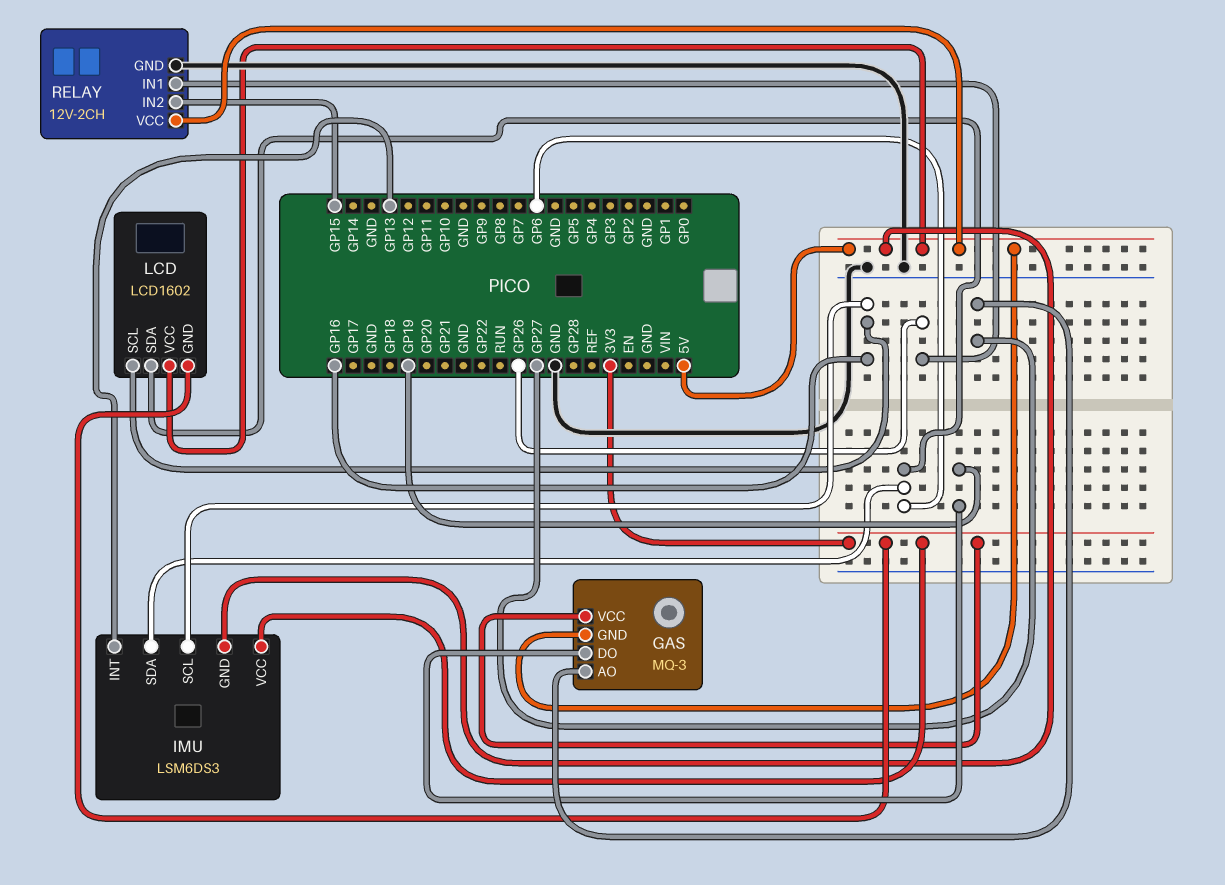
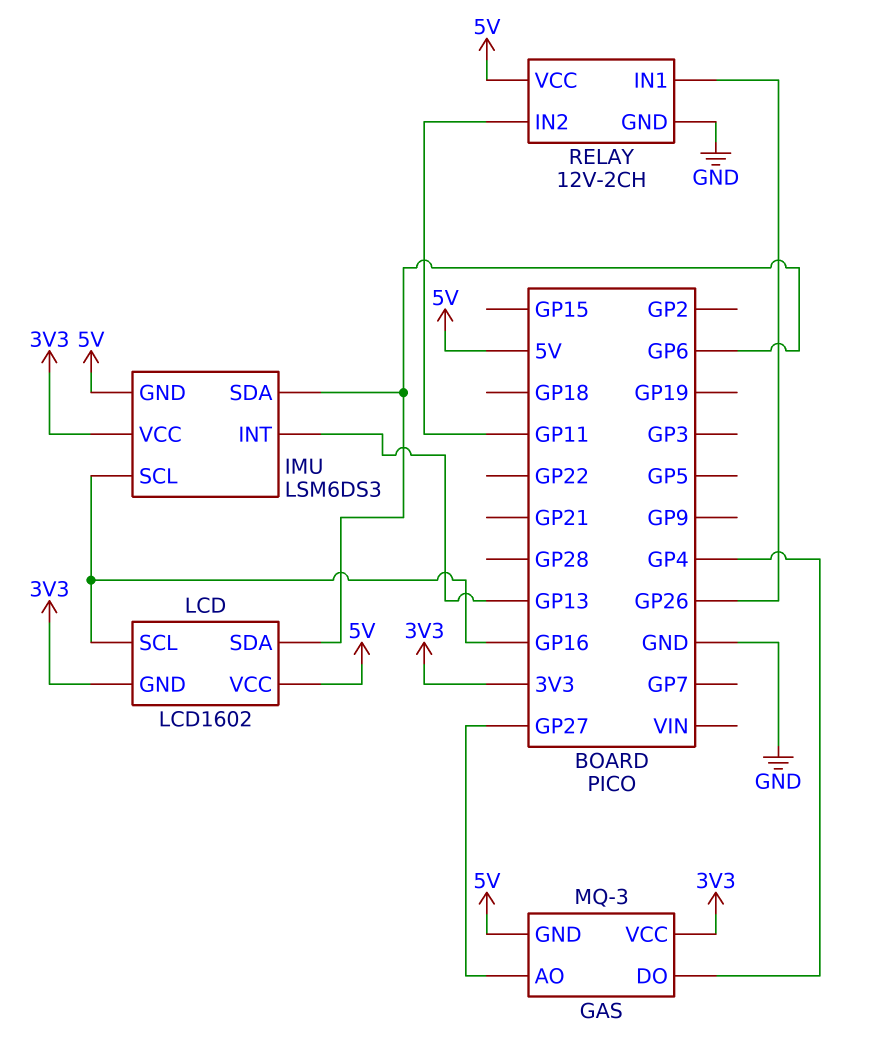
GAS pin DO: GP19 -> GP4
RELAY pin IN2: GP15 -> GP11

